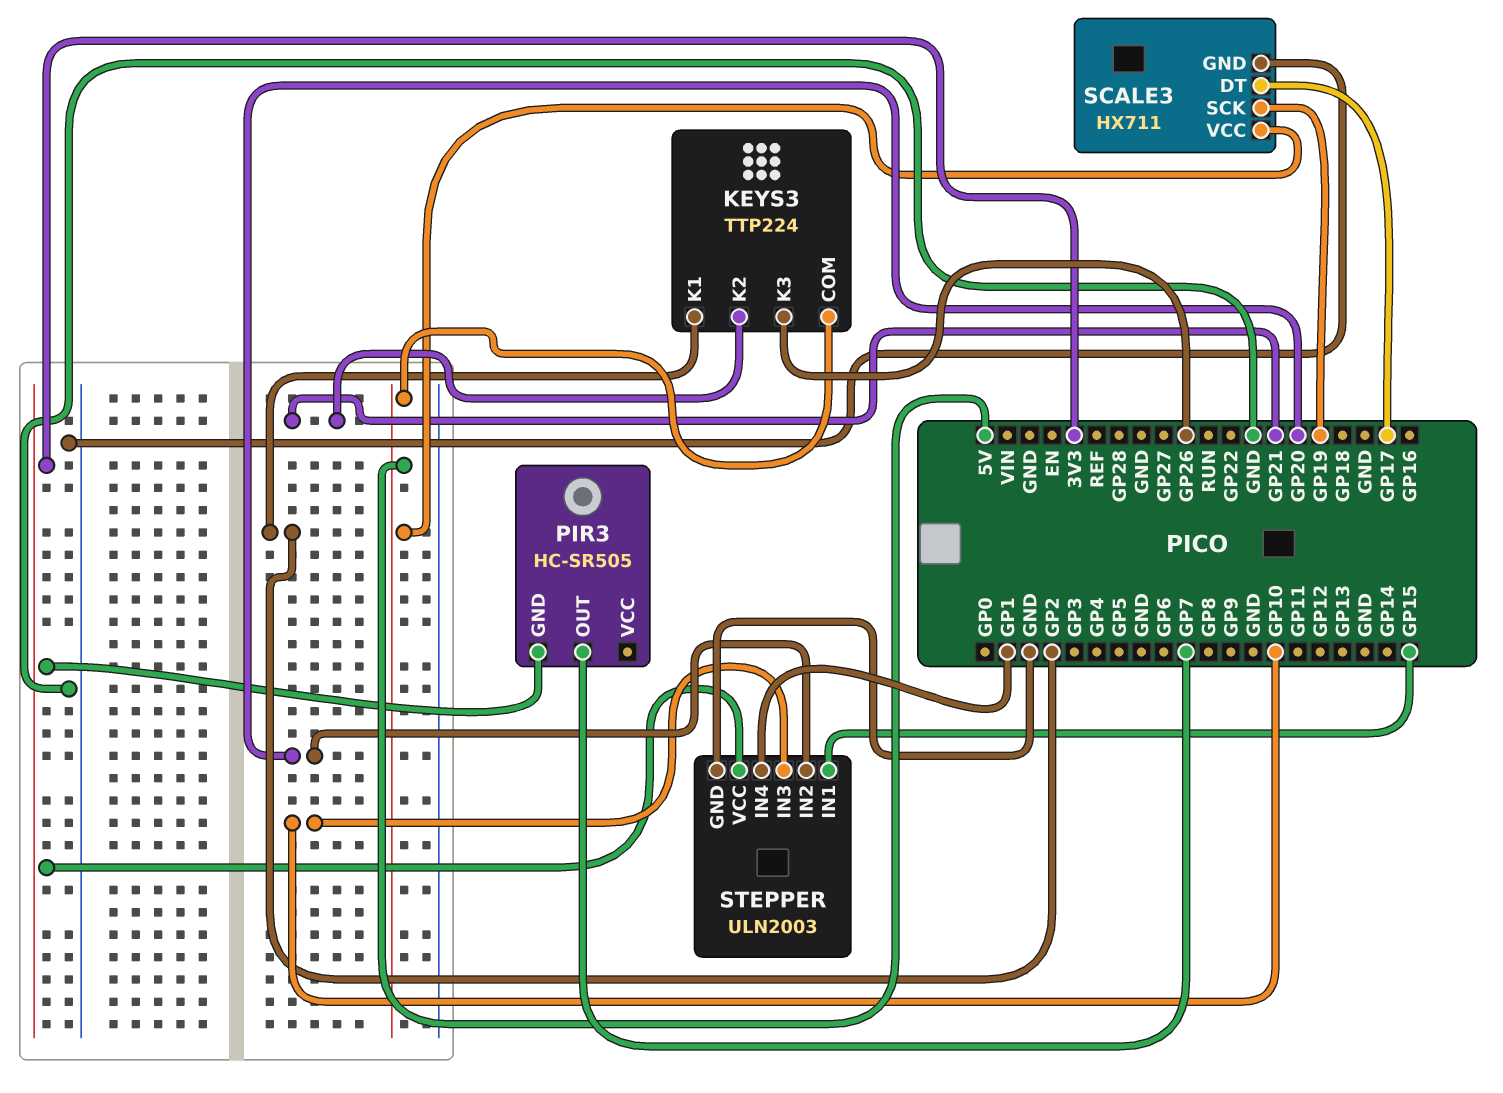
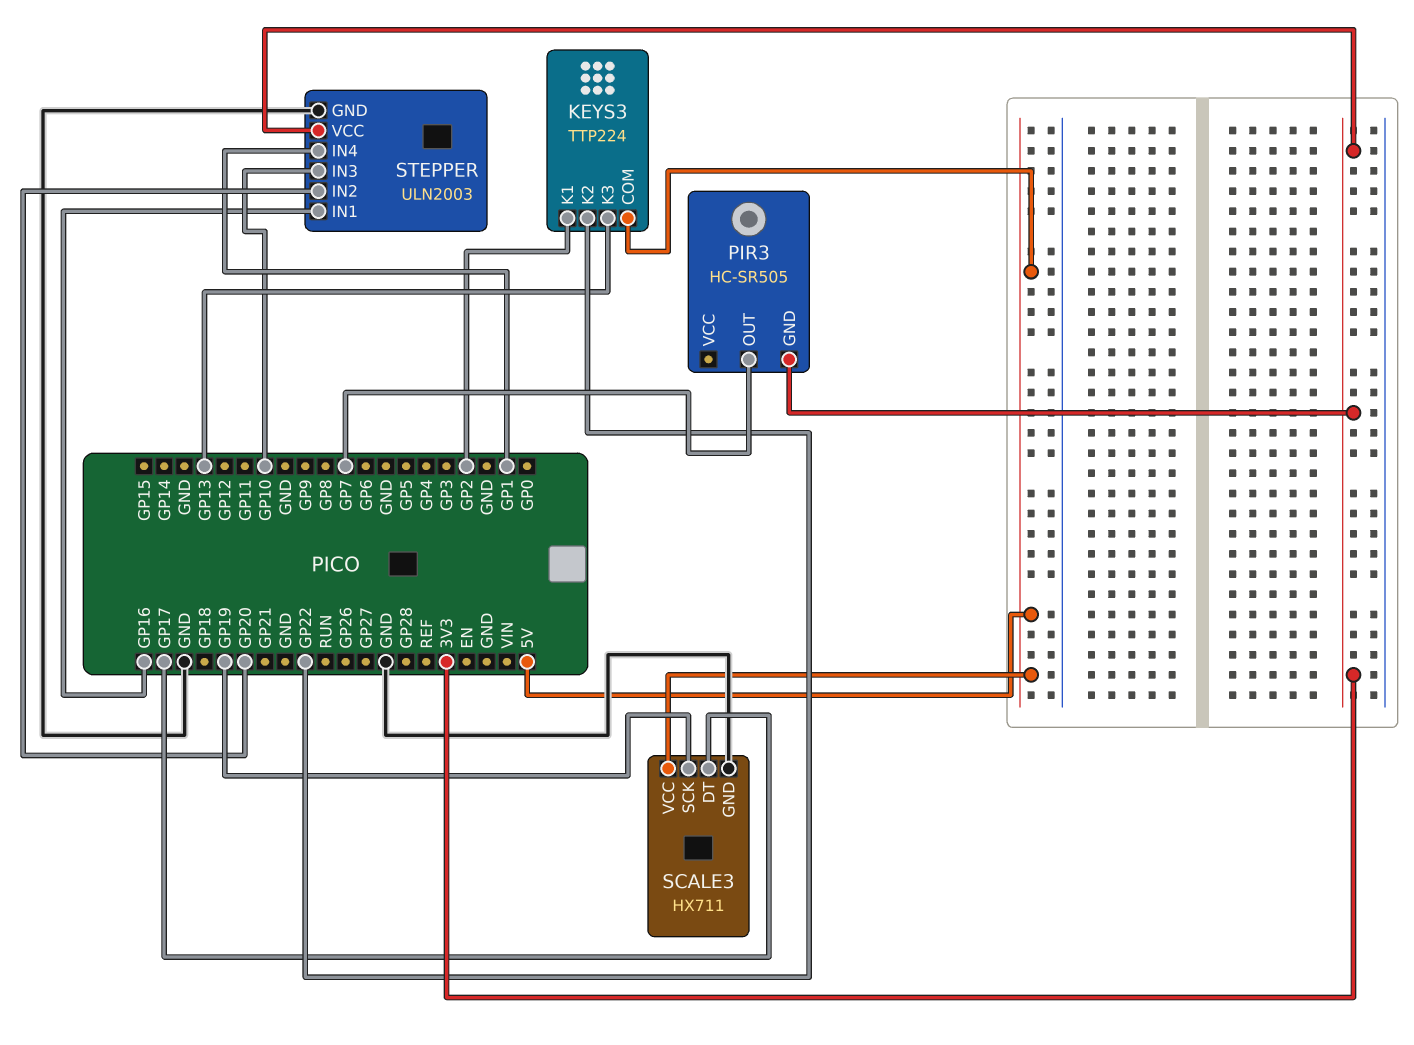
KEYS3 pin K2: GP21 -> GP22
KEYS3 pin K3: GP26 -> GP13
STEPPER pin IN1: GP15 -> GP16

